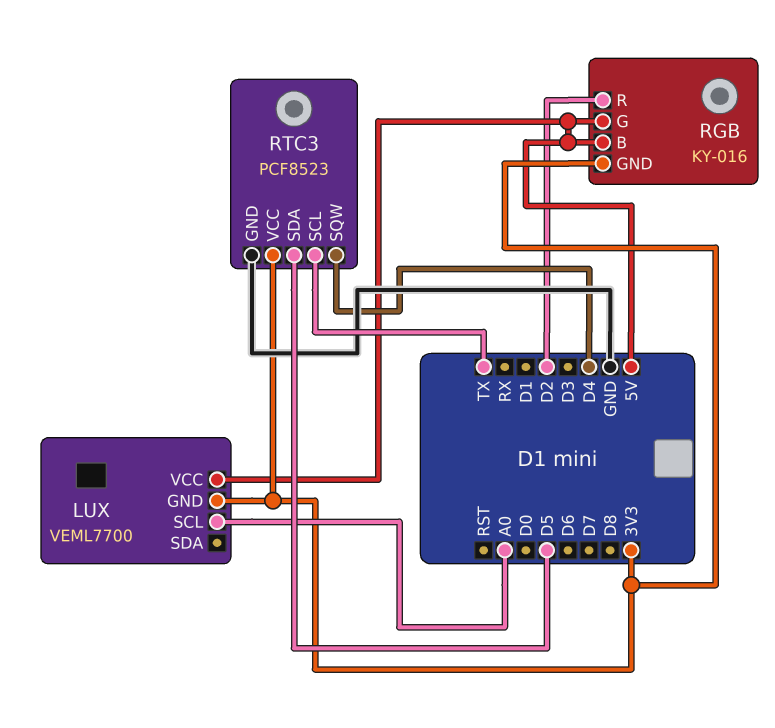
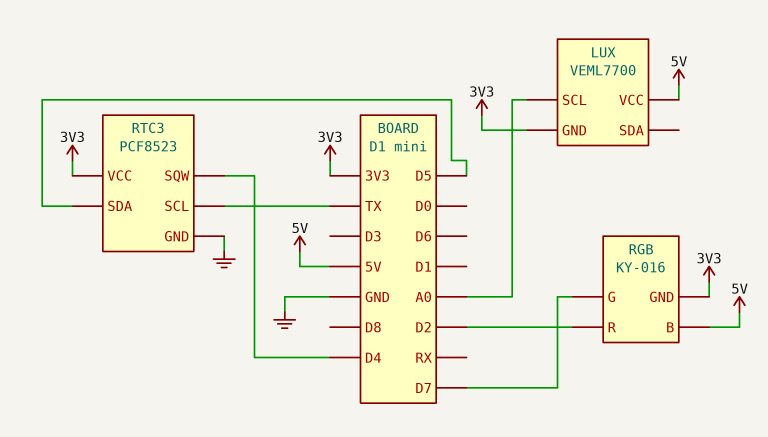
RGB pin G: 5V -> D7

